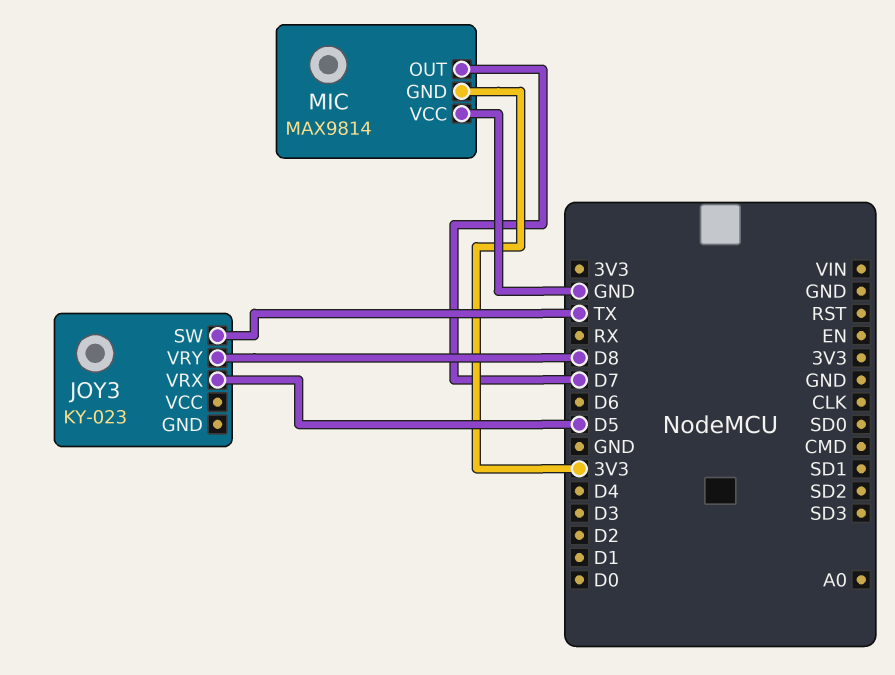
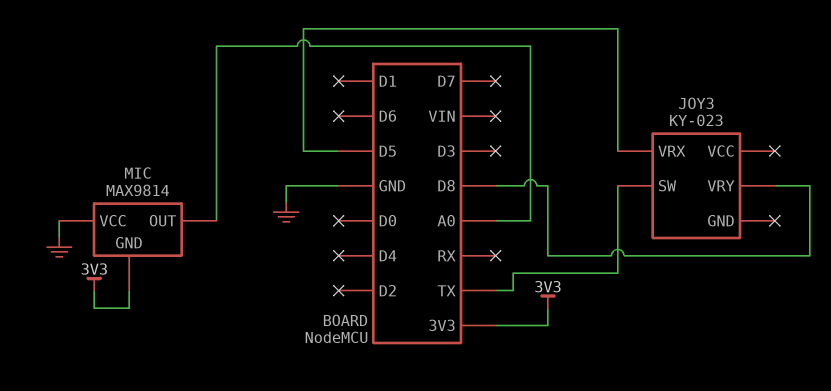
MIC pin OUT: D7 -> A0

